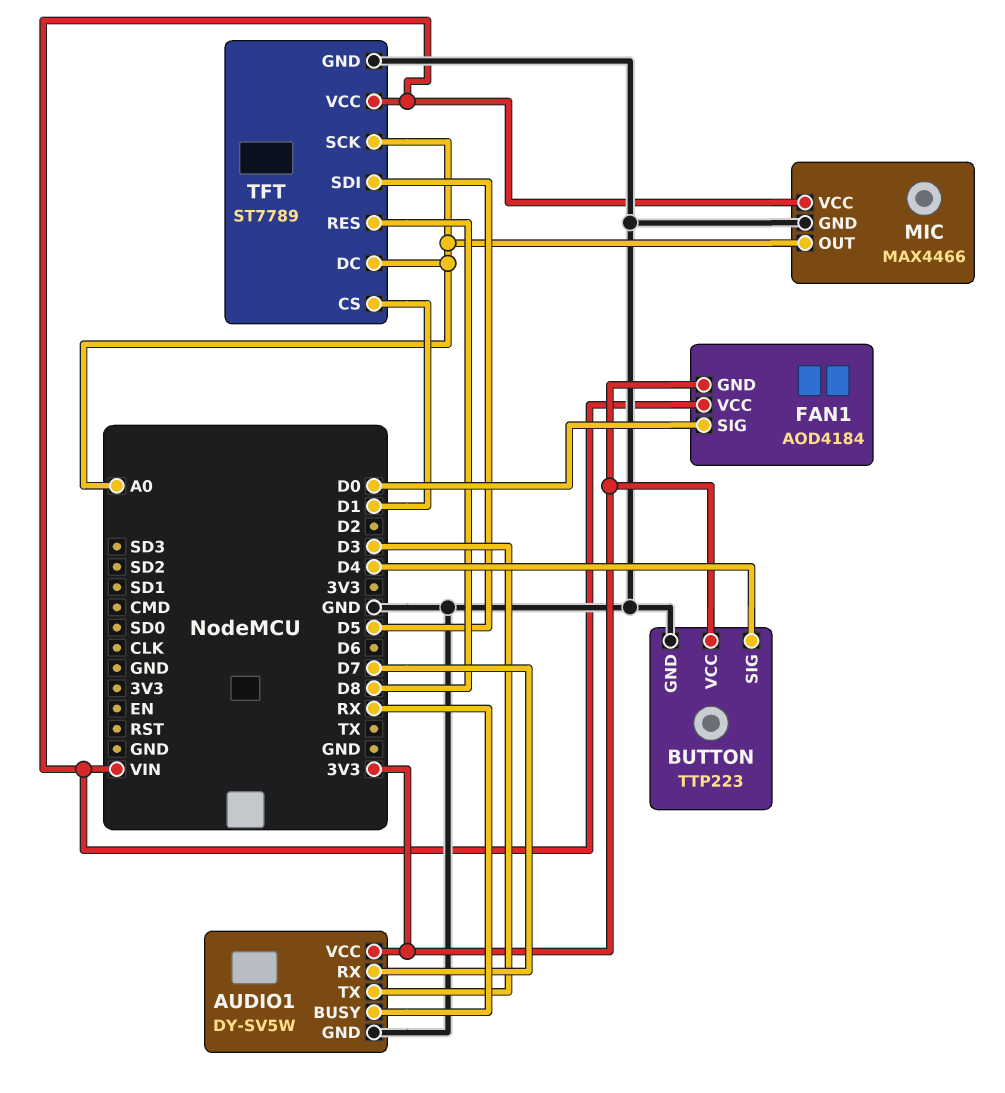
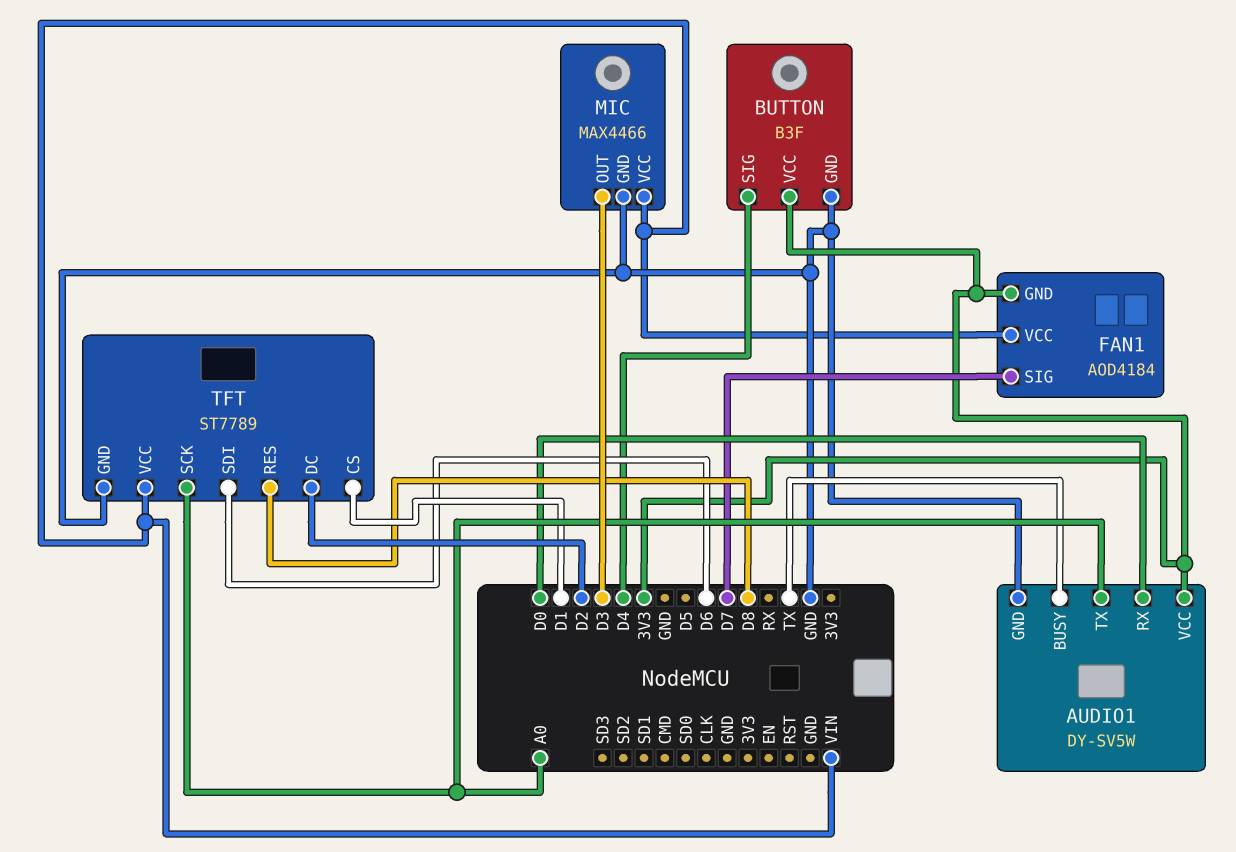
AUDIO1 pin BUSY: RX -> TX
AUDIO1 pin RX: D7 -> D0
AUDIO1 pin TX: D3 -> A0
BUTTON: TTP223 -> B3F
FAN1 pin SIG: D0 -> D7
MIC pin OUT: A0 -> D3
TFT pin DC: A0 -> D2
TFT pin SDI: D5 -> D6

